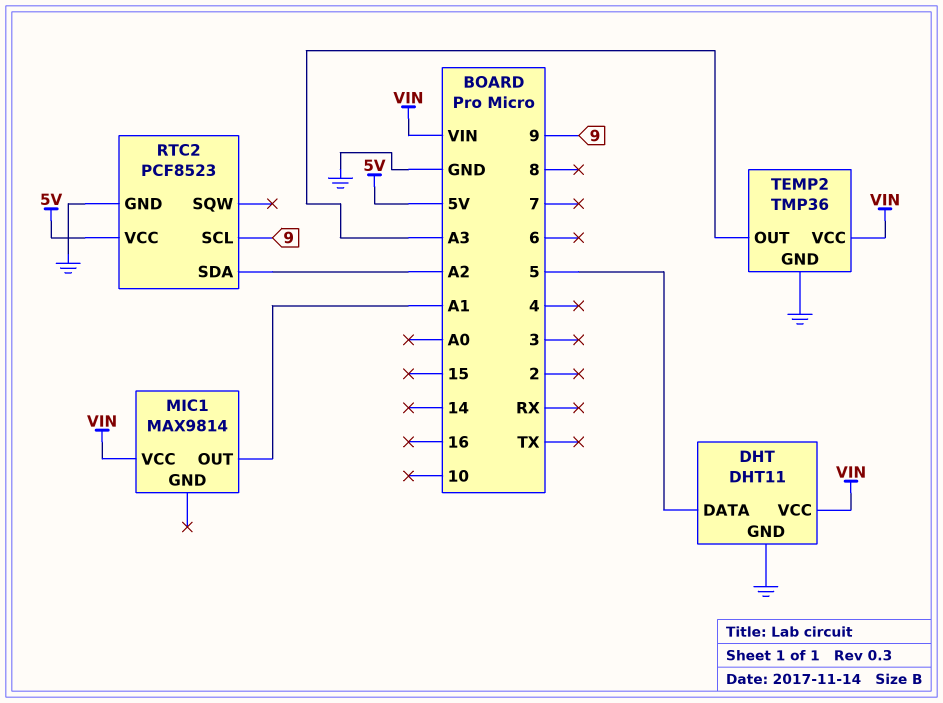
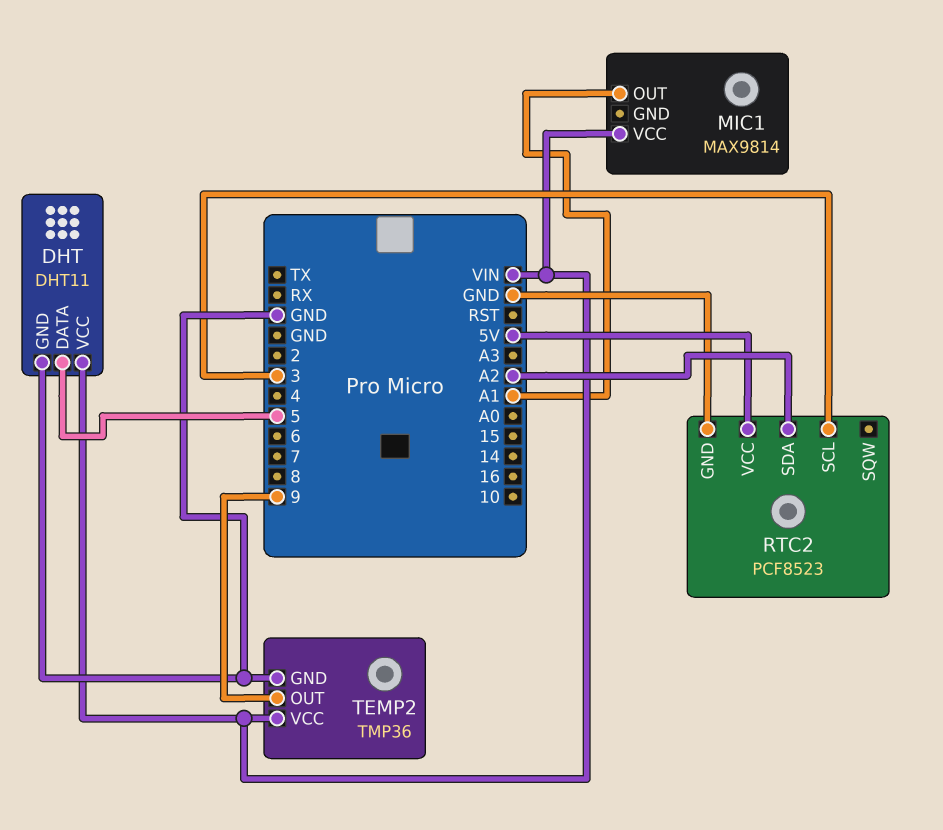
RTC2 pin SCL: 9 -> 3
TEMP2 pin OUT: A3 -> 9

